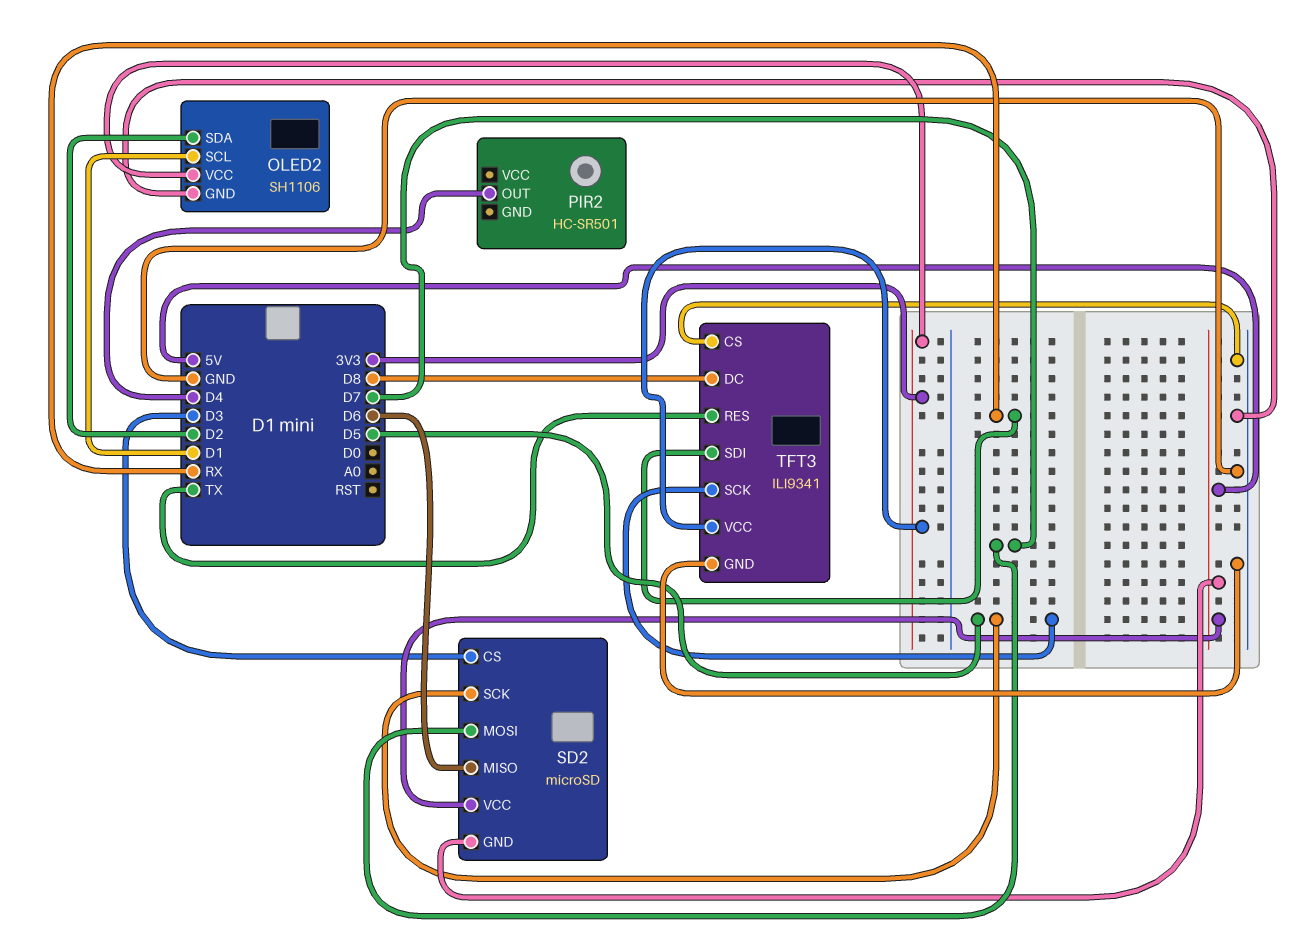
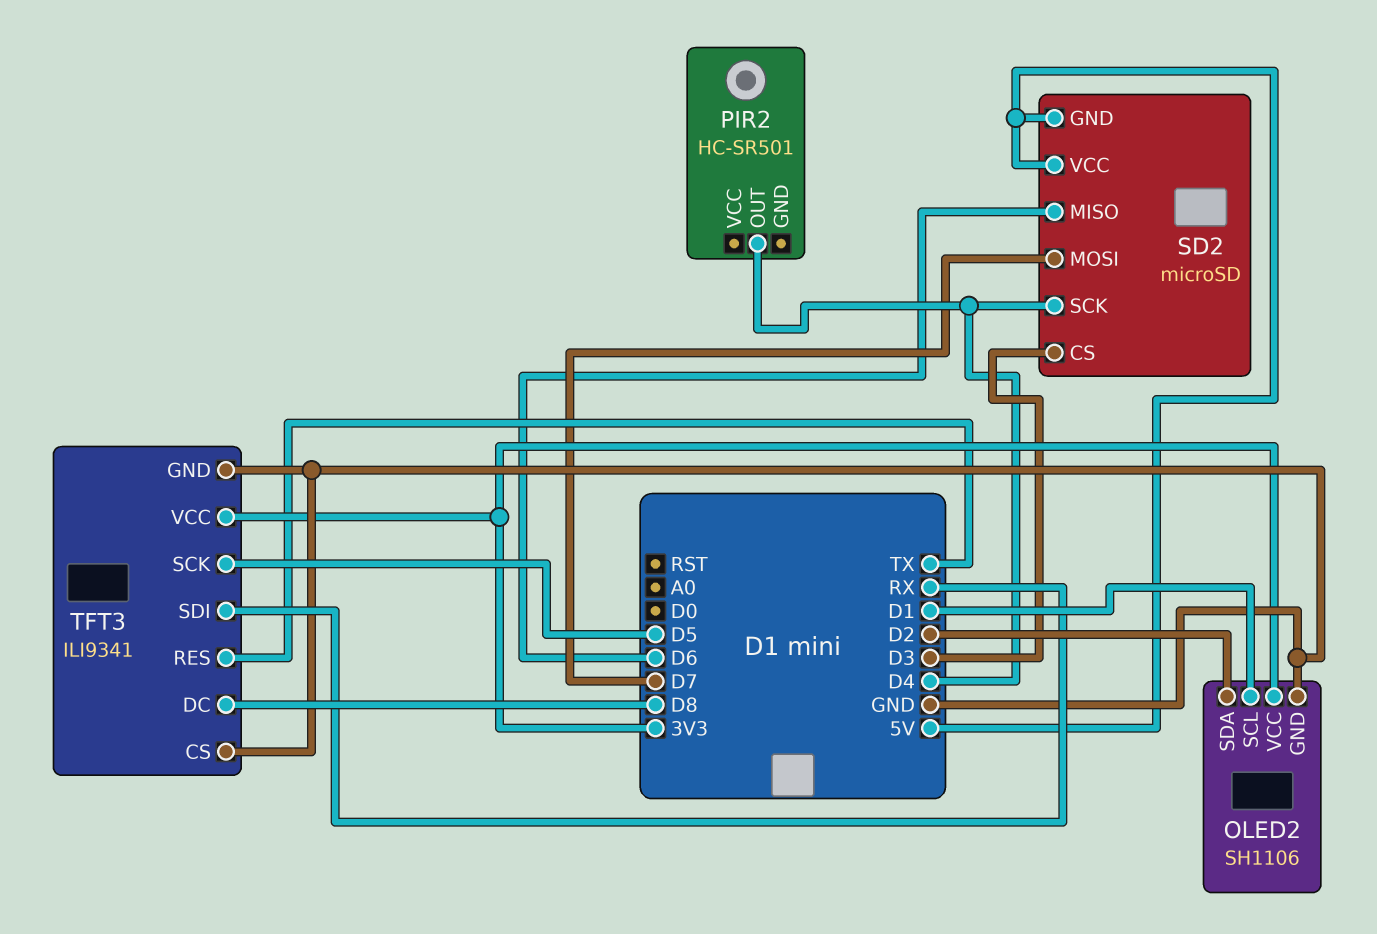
SD2 pin SCK: D5 -> D4

